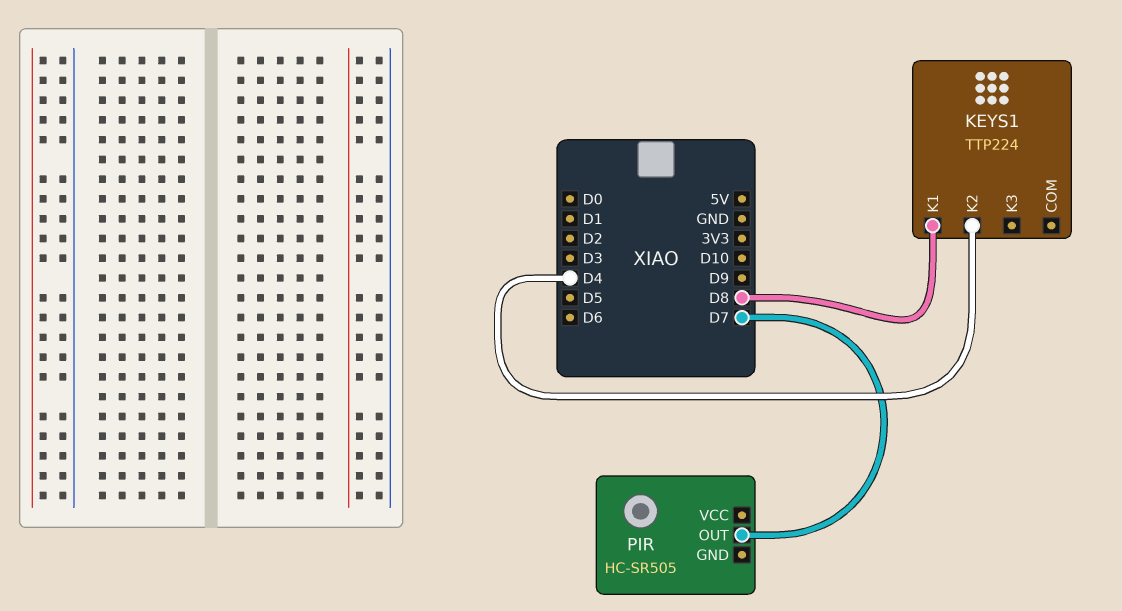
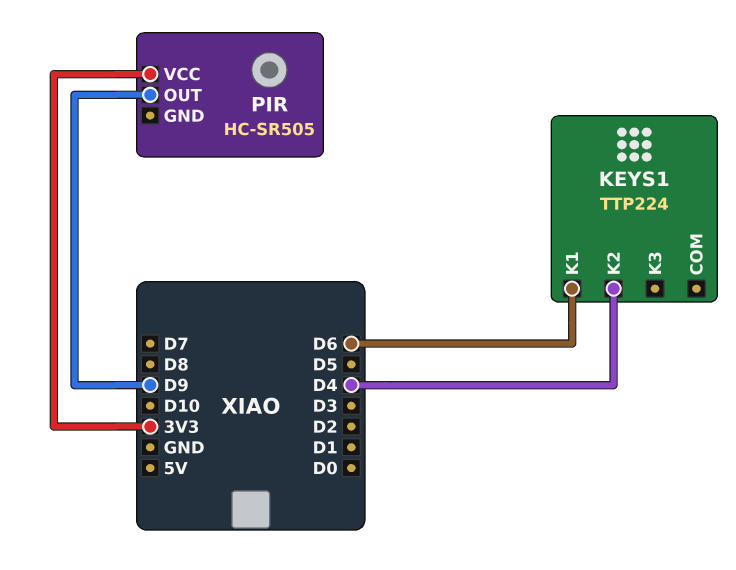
KEYS1 pin K1: D8 -> D6
PIR pin OUT: D7 -> D9
PIR pin VCC: none -> 3V3

